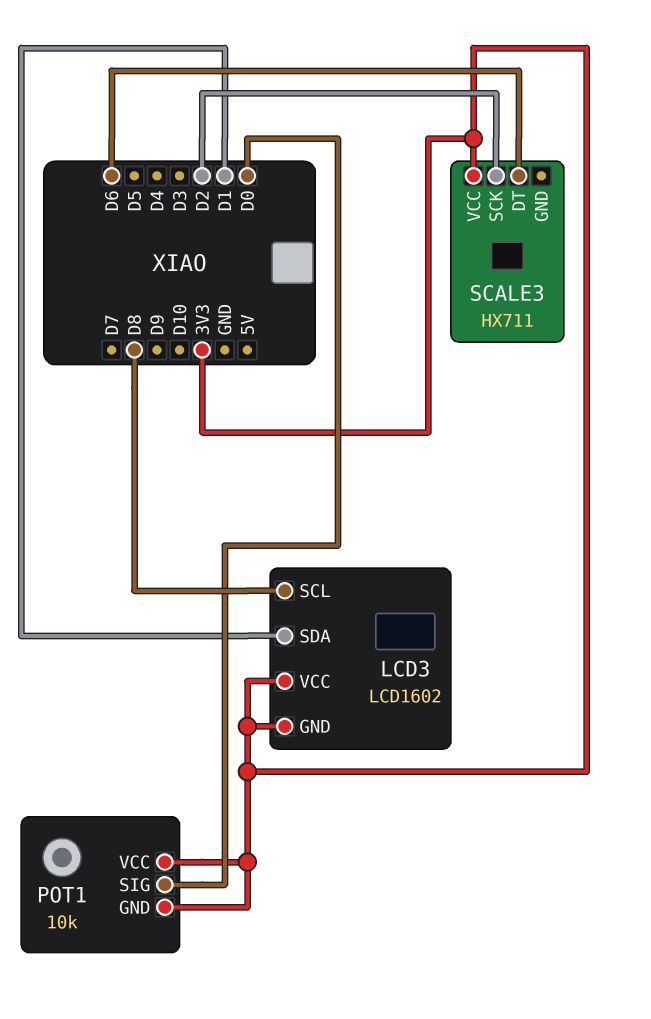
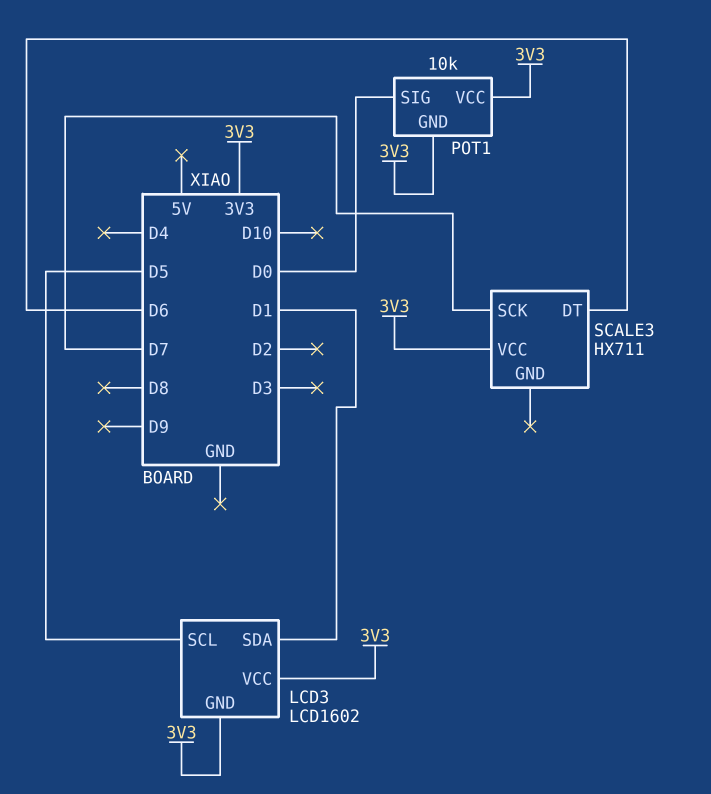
LCD3 pin SCL: D8 -> D5
SCALE3 pin SCK: D2 -> D7

